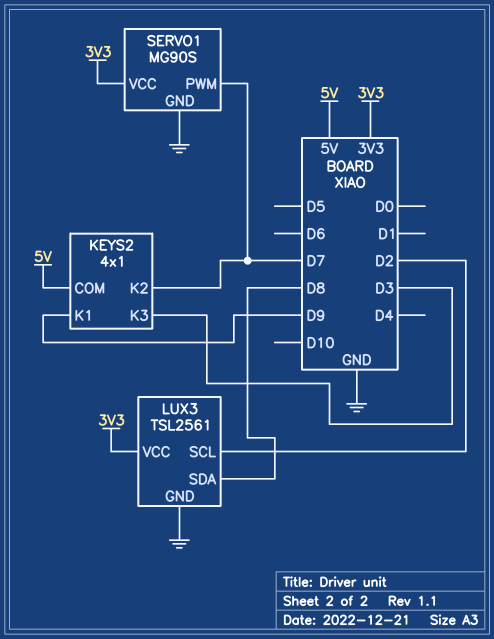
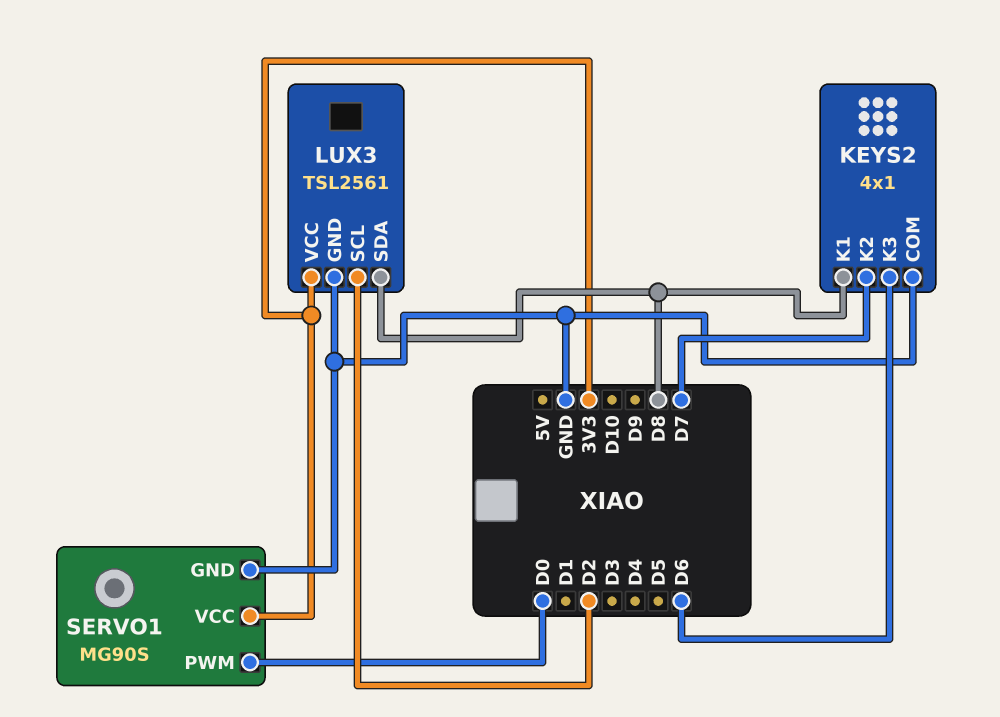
KEYS2 pin COM: 5V -> GND
KEYS2 pin K1: D9 -> D8
KEYS2 pin K3: D3 -> D6
SERVO1 pin PWM: D7 -> D0

